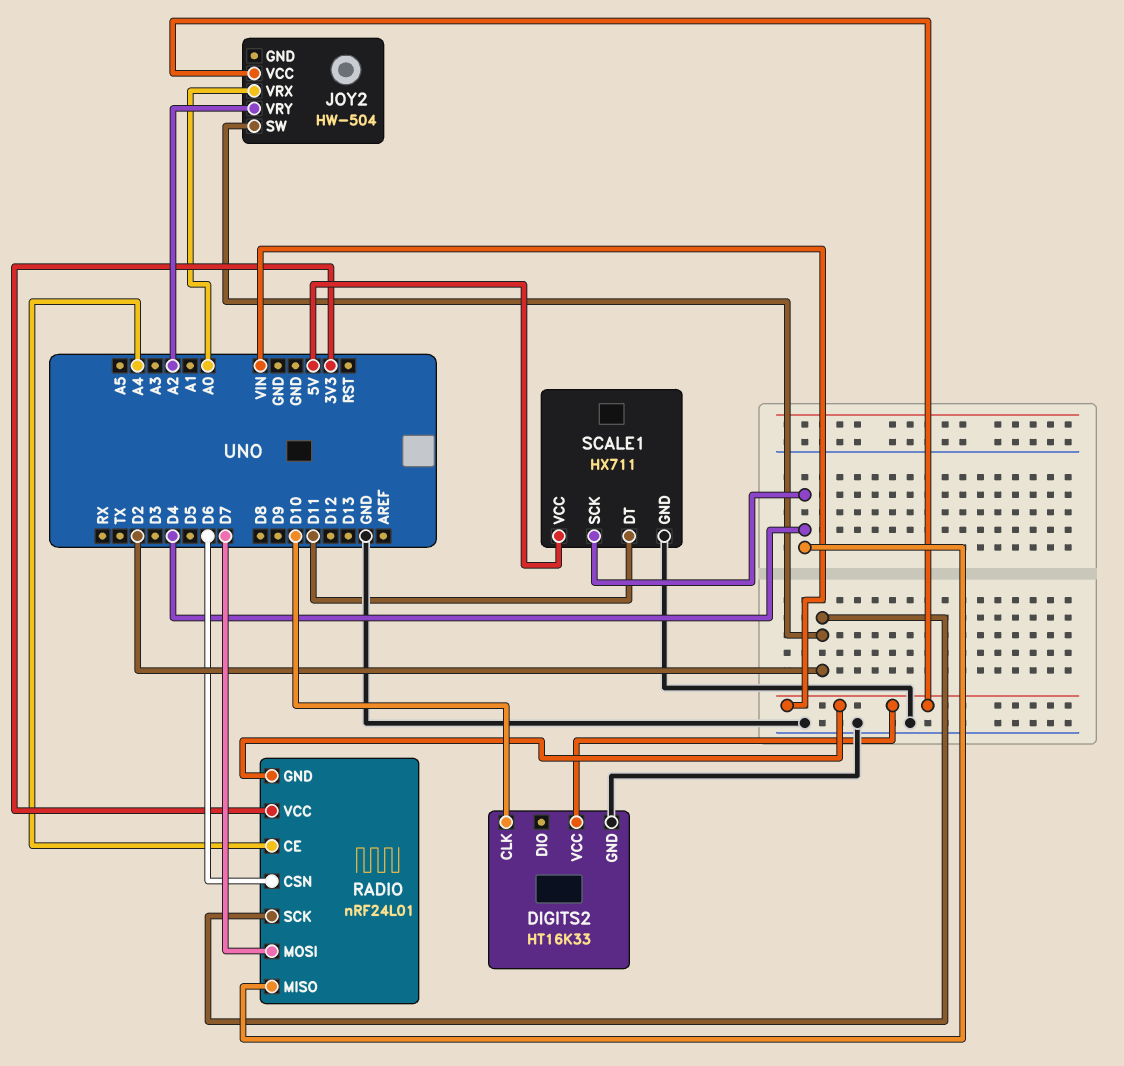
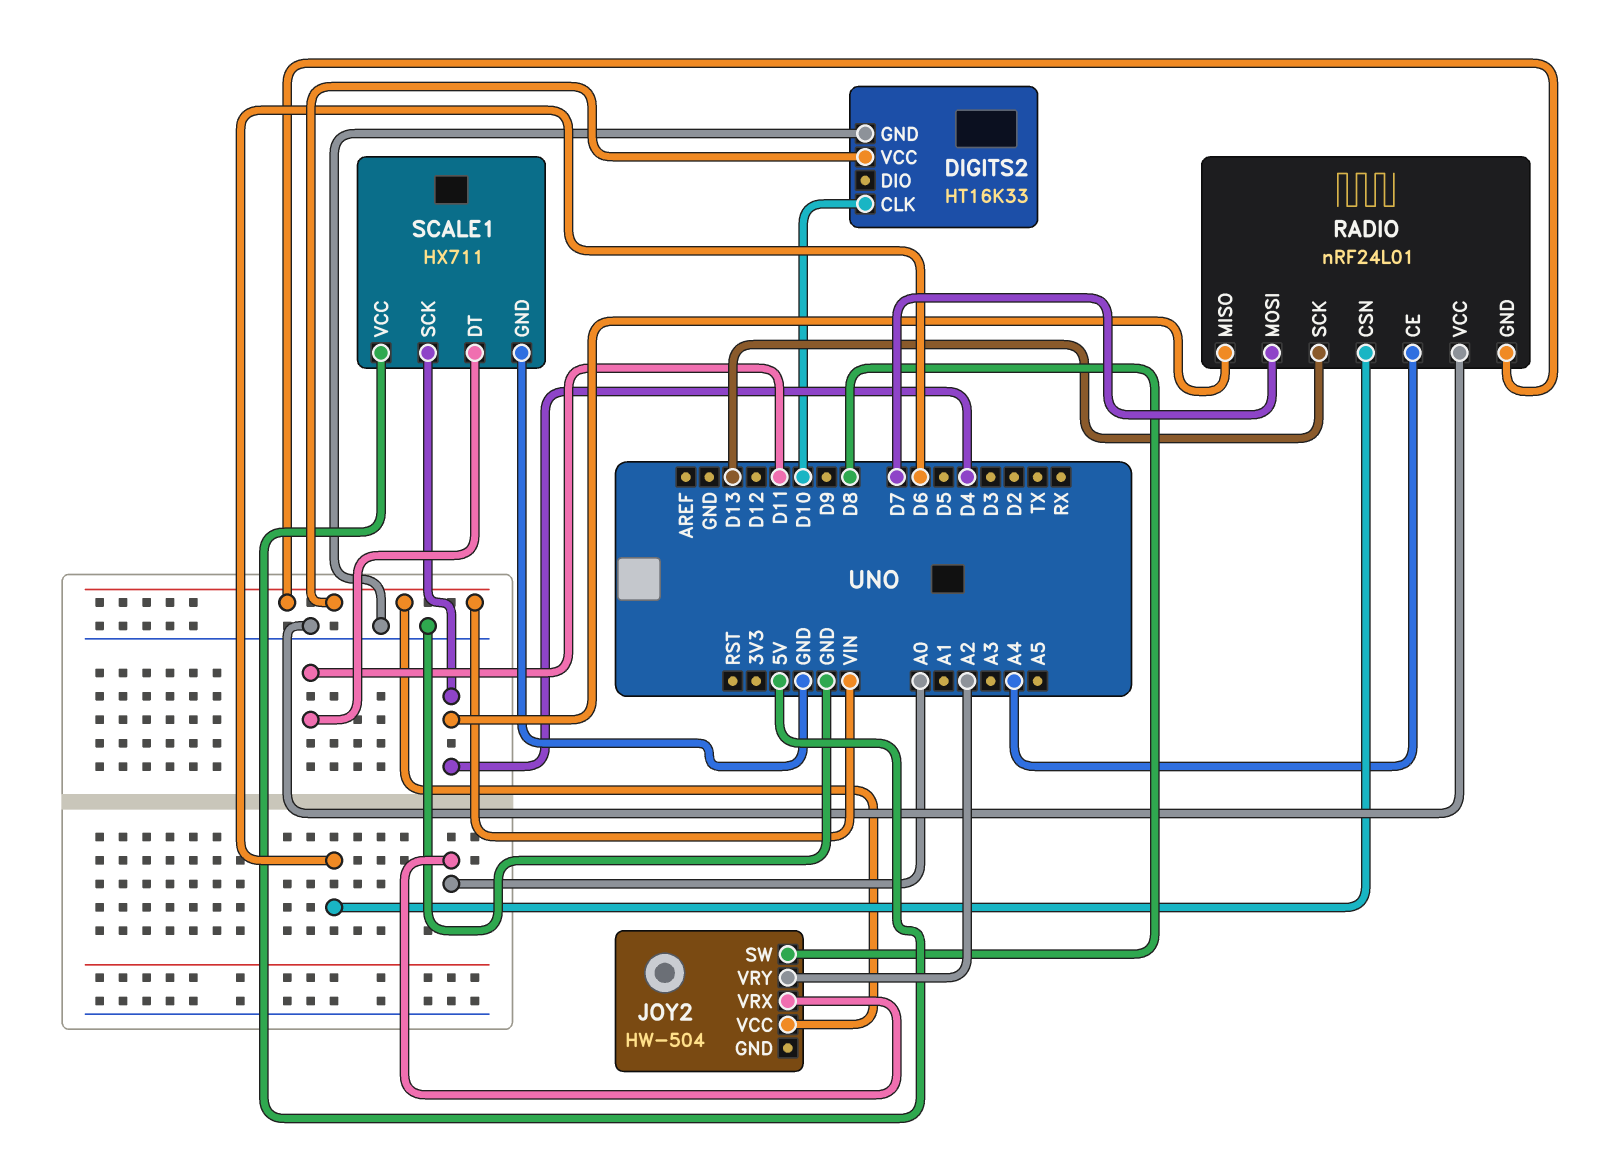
JOY2 pin SW: D2 -> D8
RADIO pin SCK: D2 -> D13
RADIO pin VCC: 3V3 -> GND

